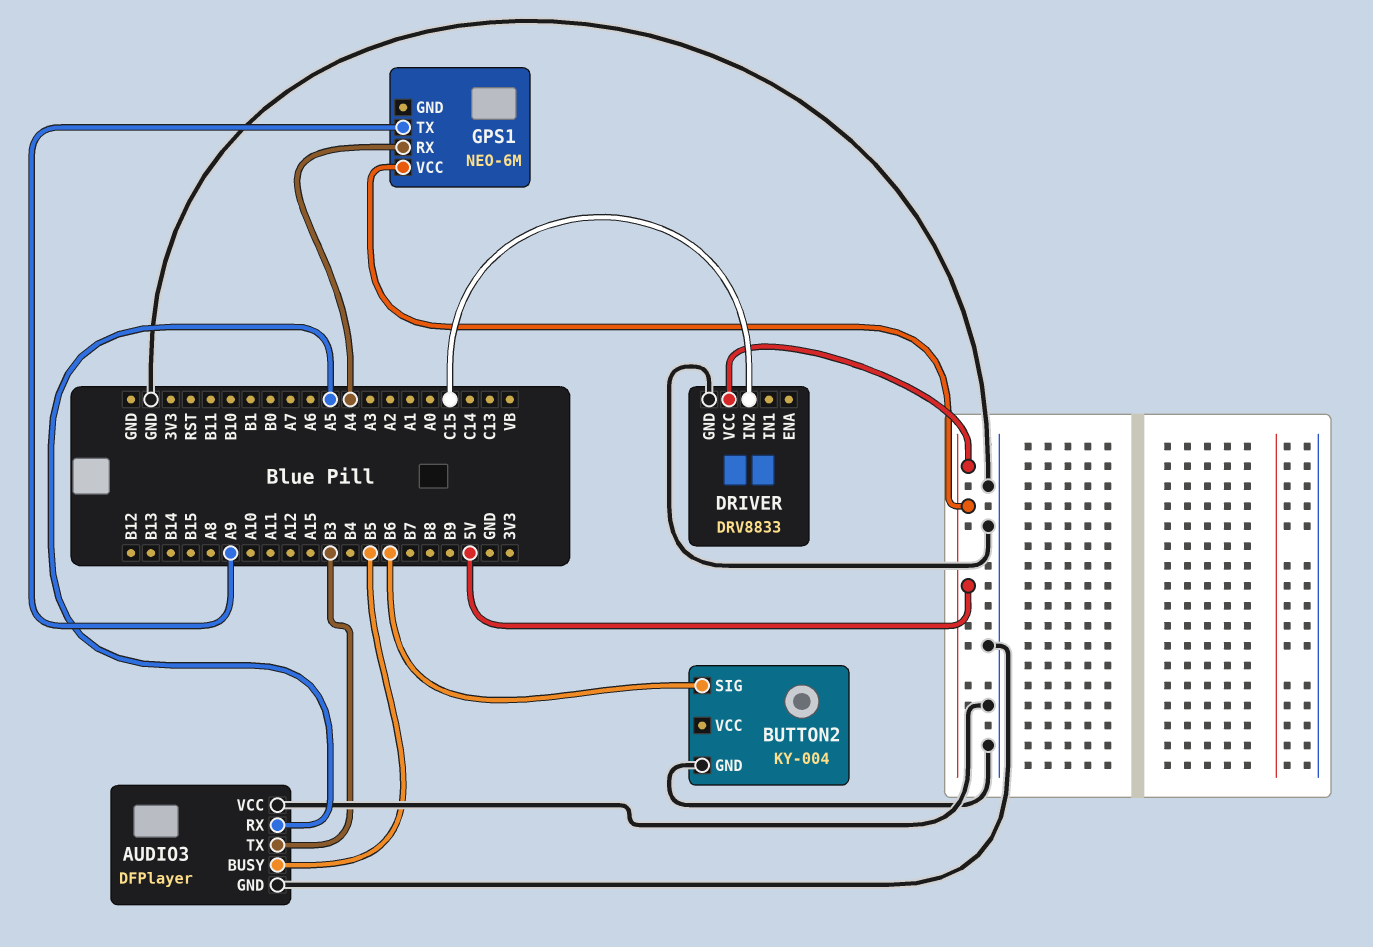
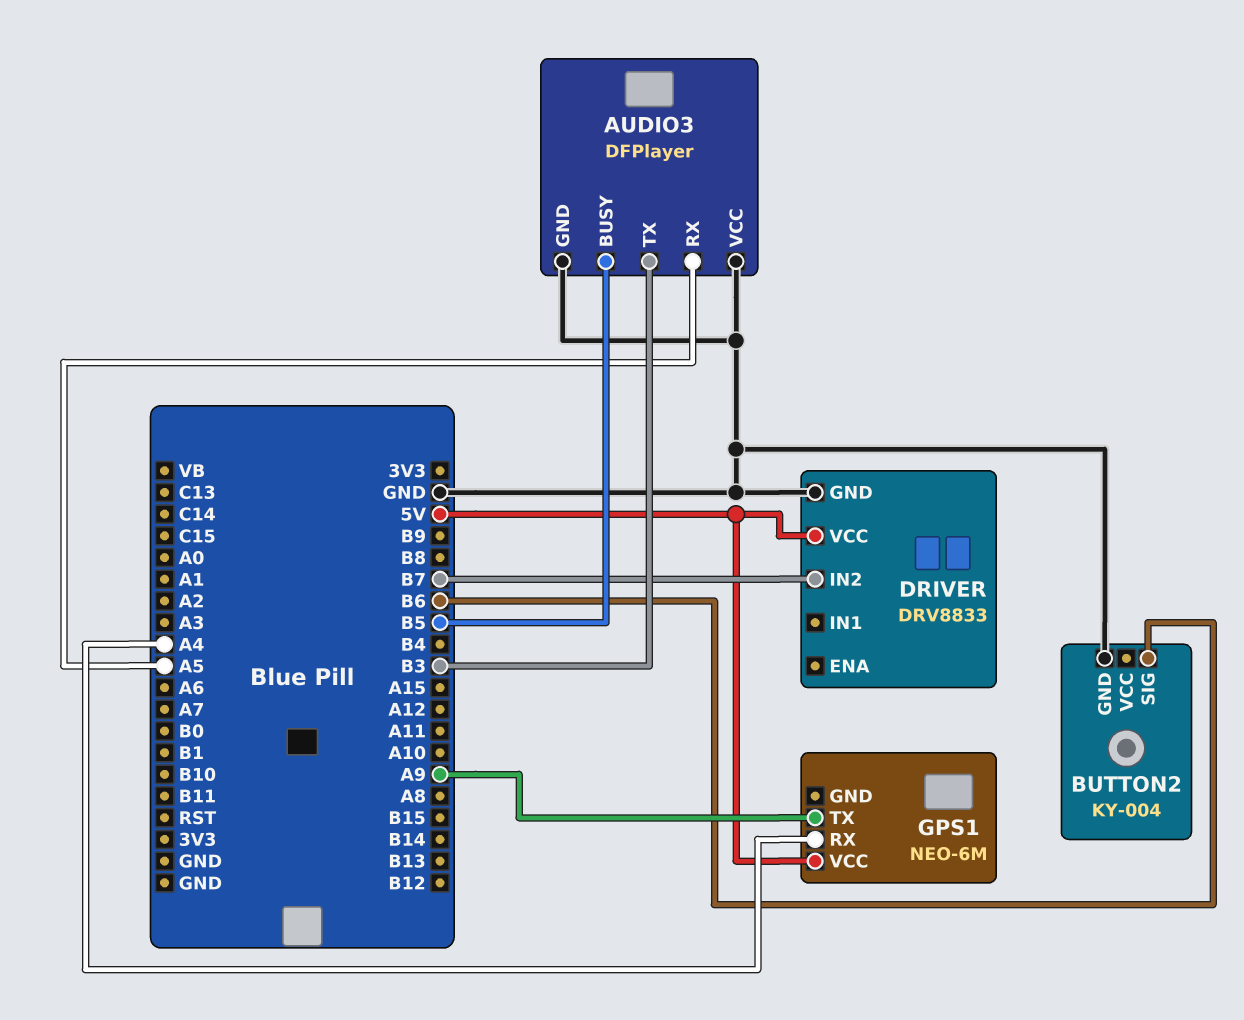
DRIVER pin IN2: C15 -> B7

